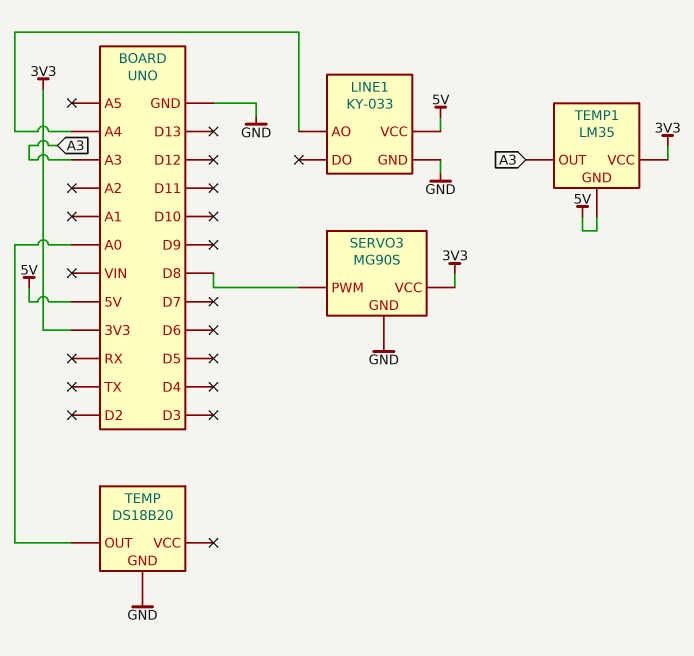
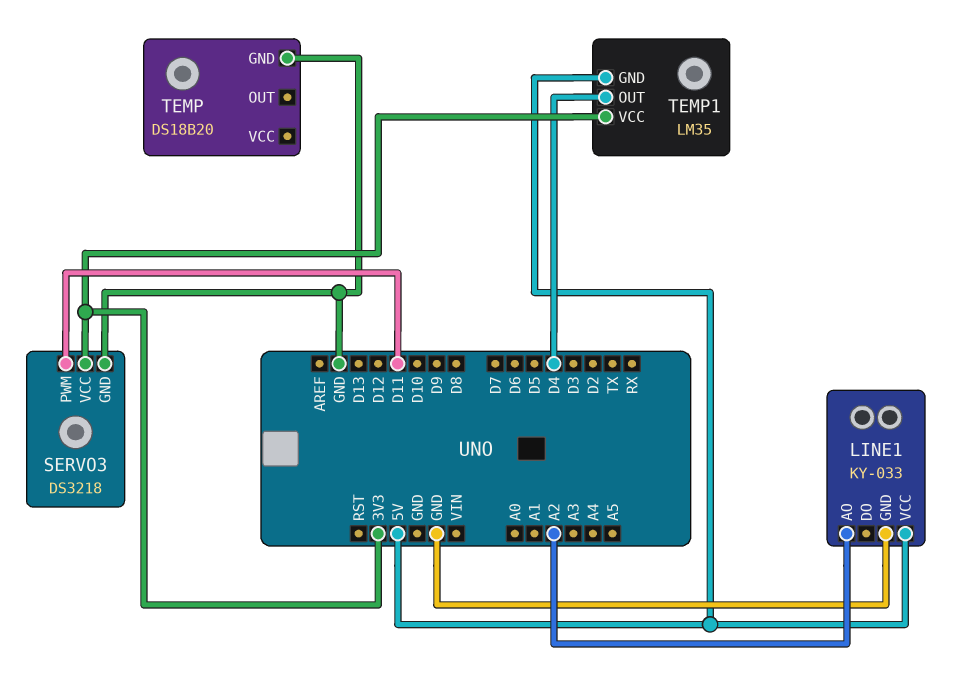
LINE1 pin AO: A4 -> A2
SERVO3: MG90S -> DS3218
SERVO3 pin PWM: D8 -> D11
TEMP pin OUT: A0 -> none
TEMP1 pin OUT: A3 -> D4

